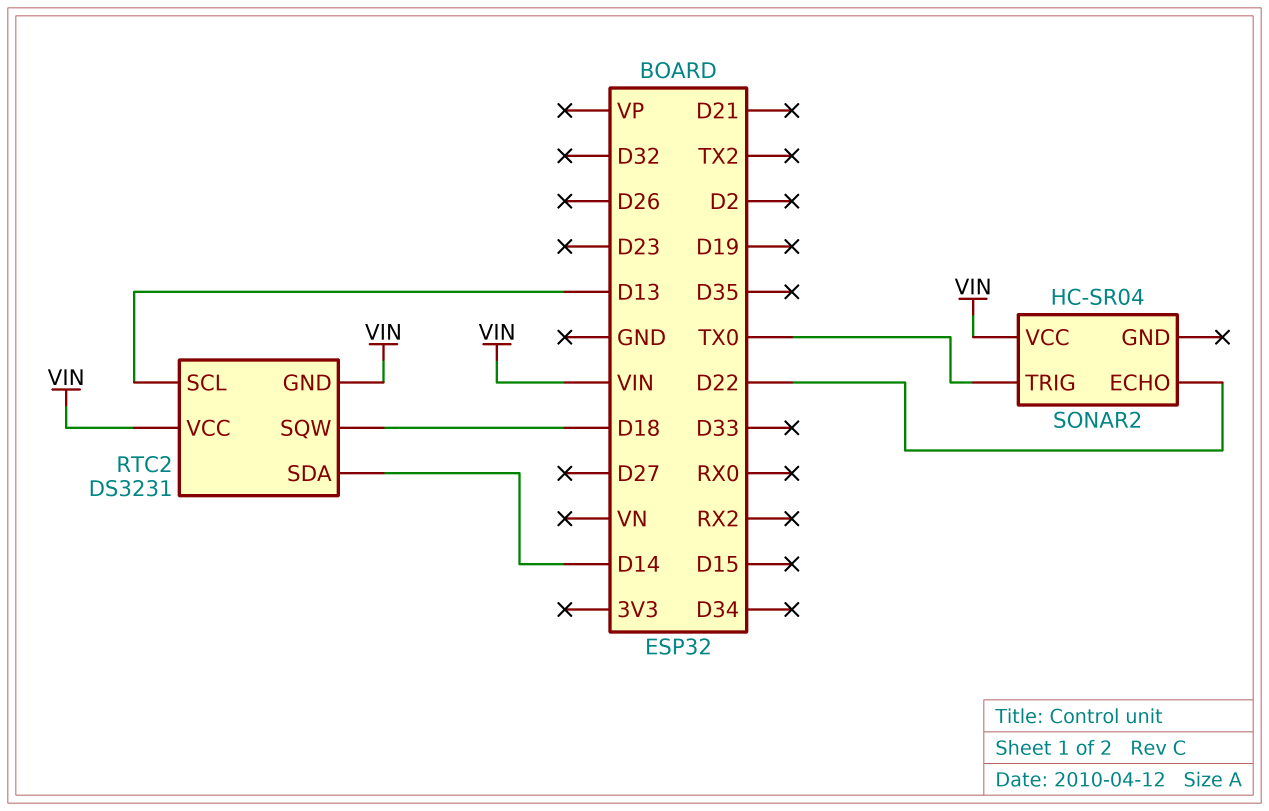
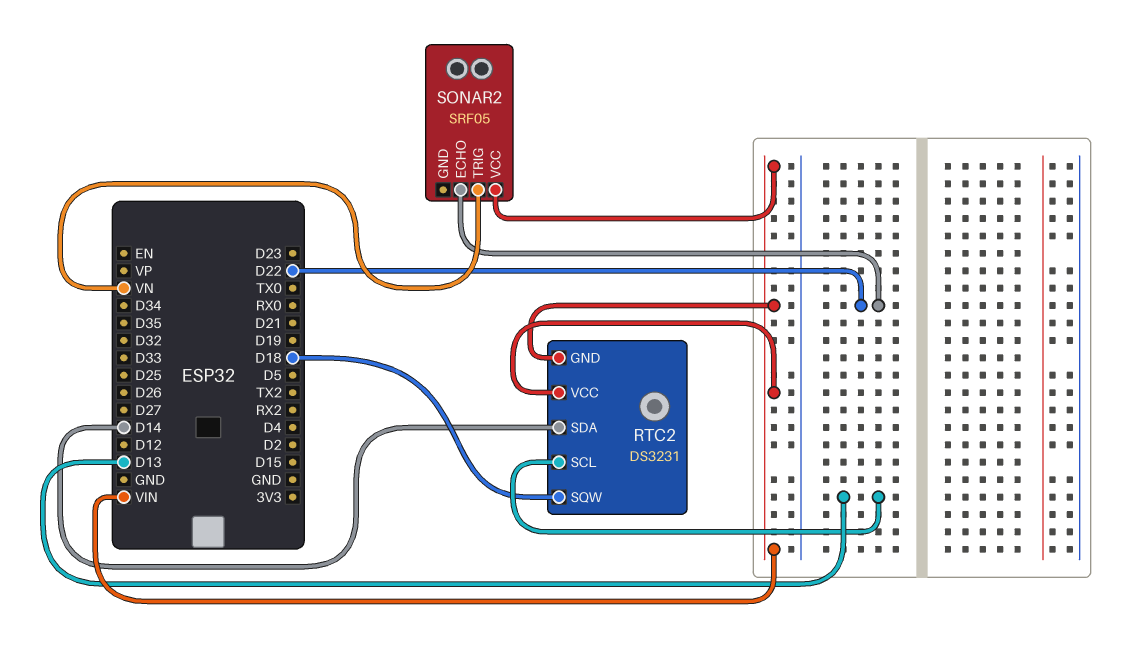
SONAR2: HC-SR04 -> SRF05
SONAR2 pin TRIG: TX0 -> VN

